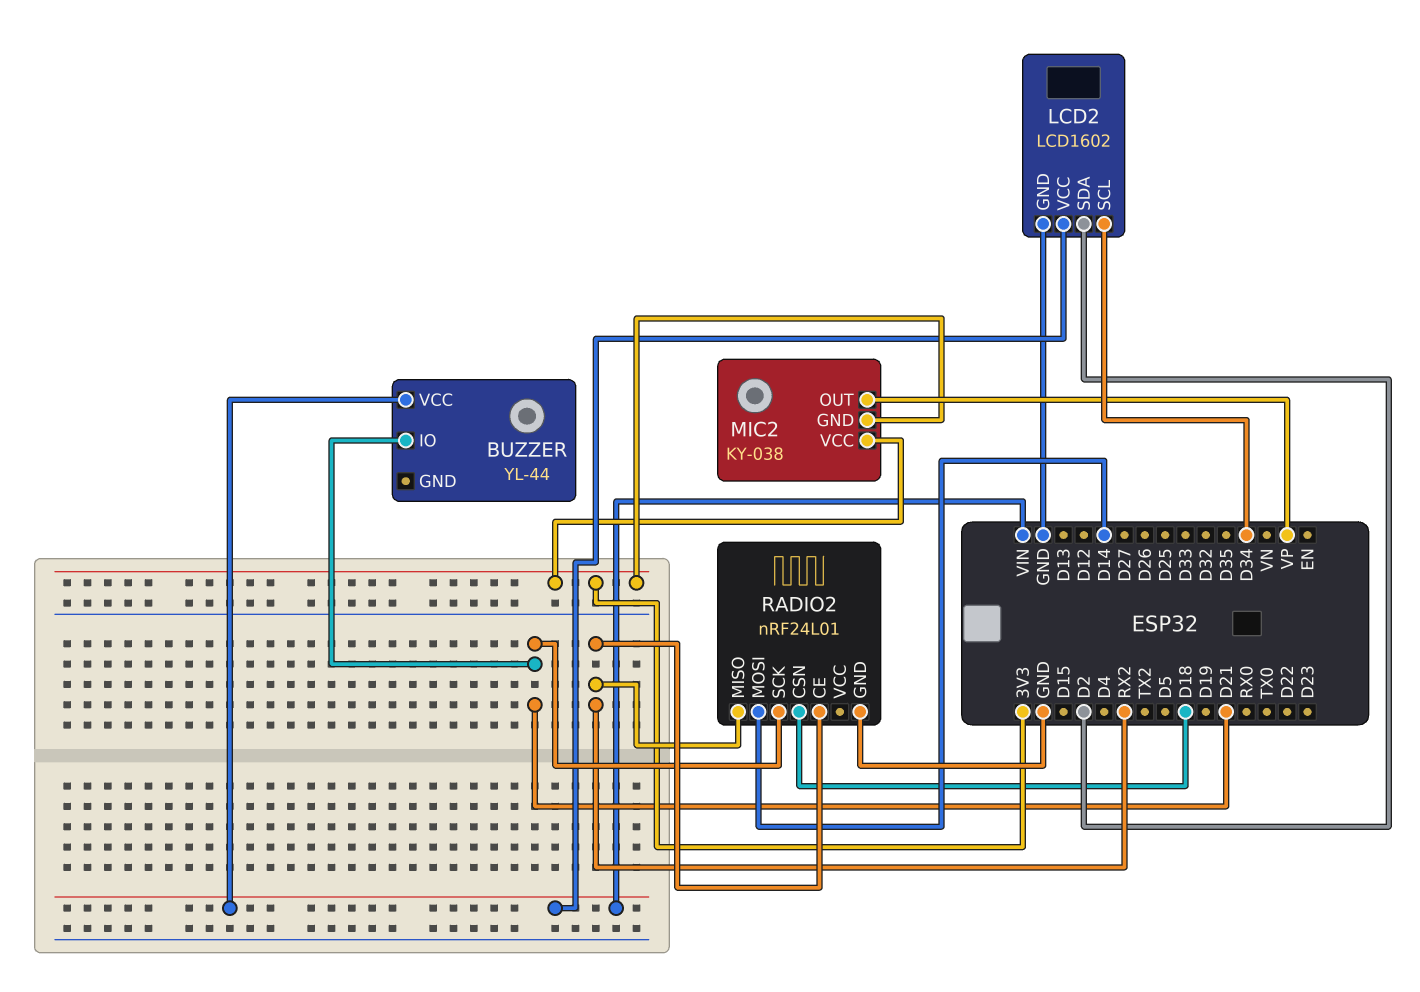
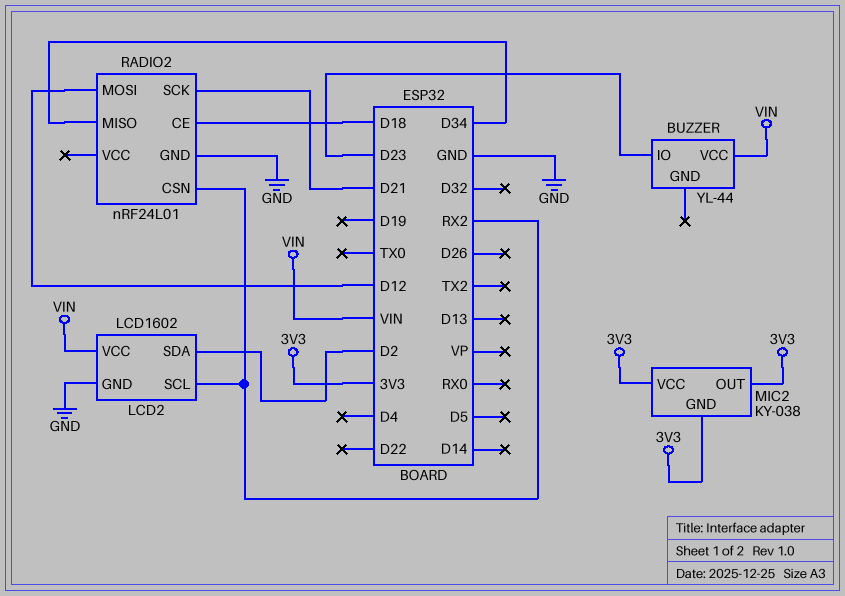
BUZZER pin IO: D21 -> D23
LCD2 pin SCL: D34 -> RX2
MIC2 pin OUT: VP -> 3V3
RADIO2 pin CE: RX2 -> D18
RADIO2 pin CSN: D18 -> RX2
RADIO2 pin MISO: RX2 -> D34
RADIO2 pin MOSI: D14 -> D12

